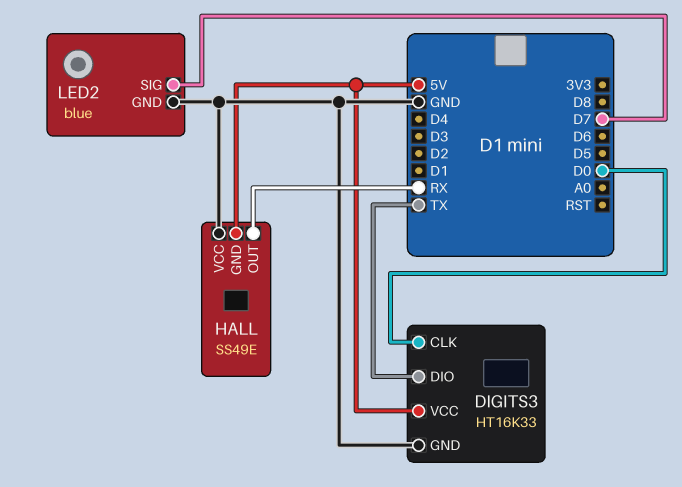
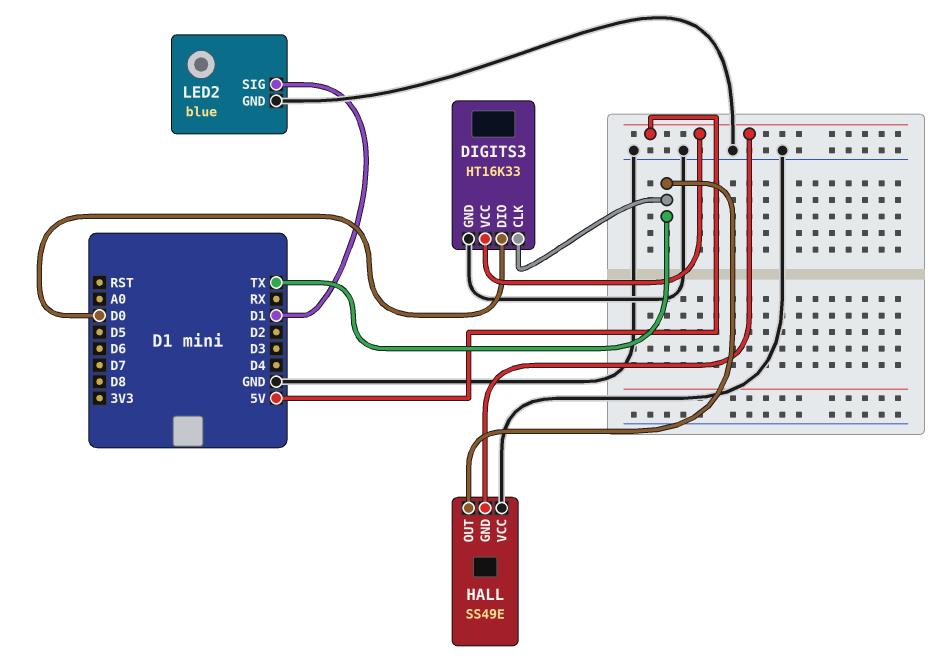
DIGITS3 pin CLK: D0 -> TX
DIGITS3 pin DIO: TX -> D0
HALL pin OUT: RX -> TX
LED2 pin SIG: D7 -> D1

